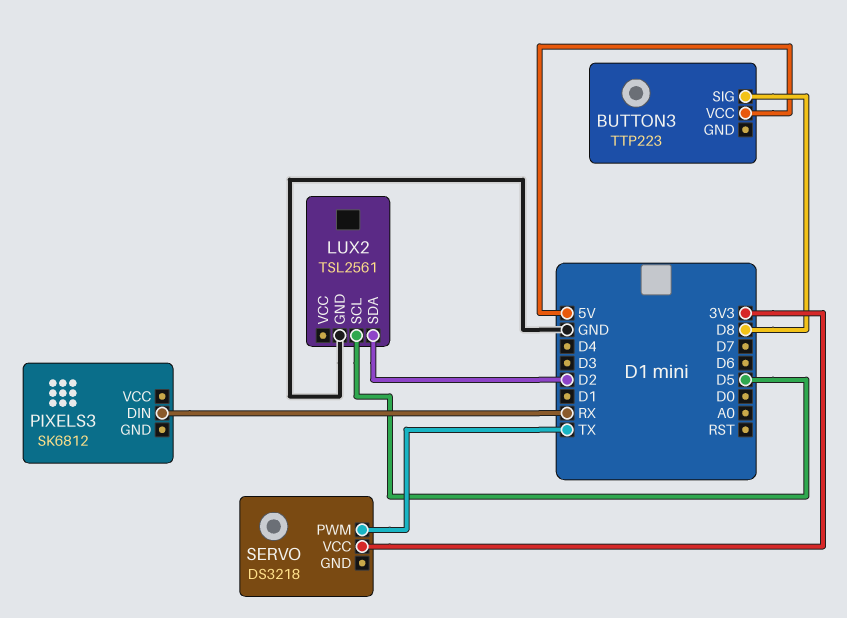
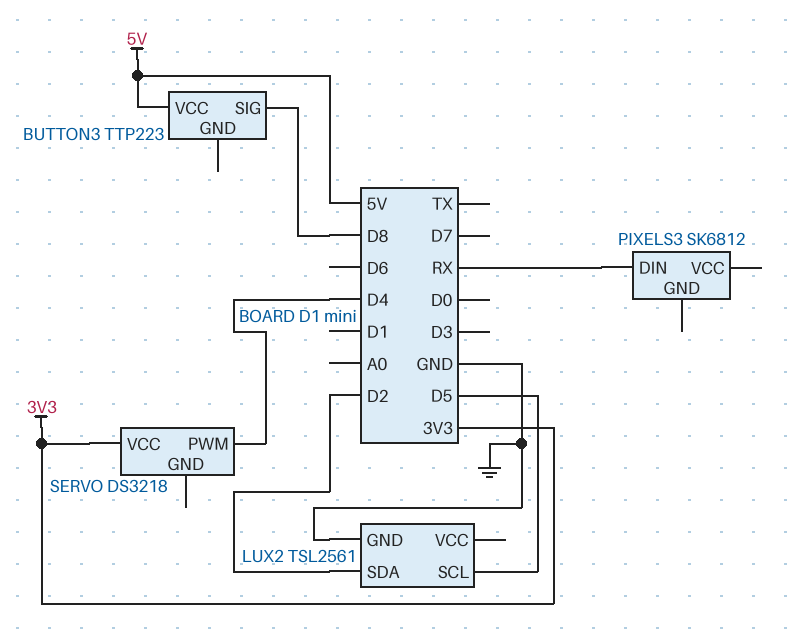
SERVO pin PWM: TX -> D4

